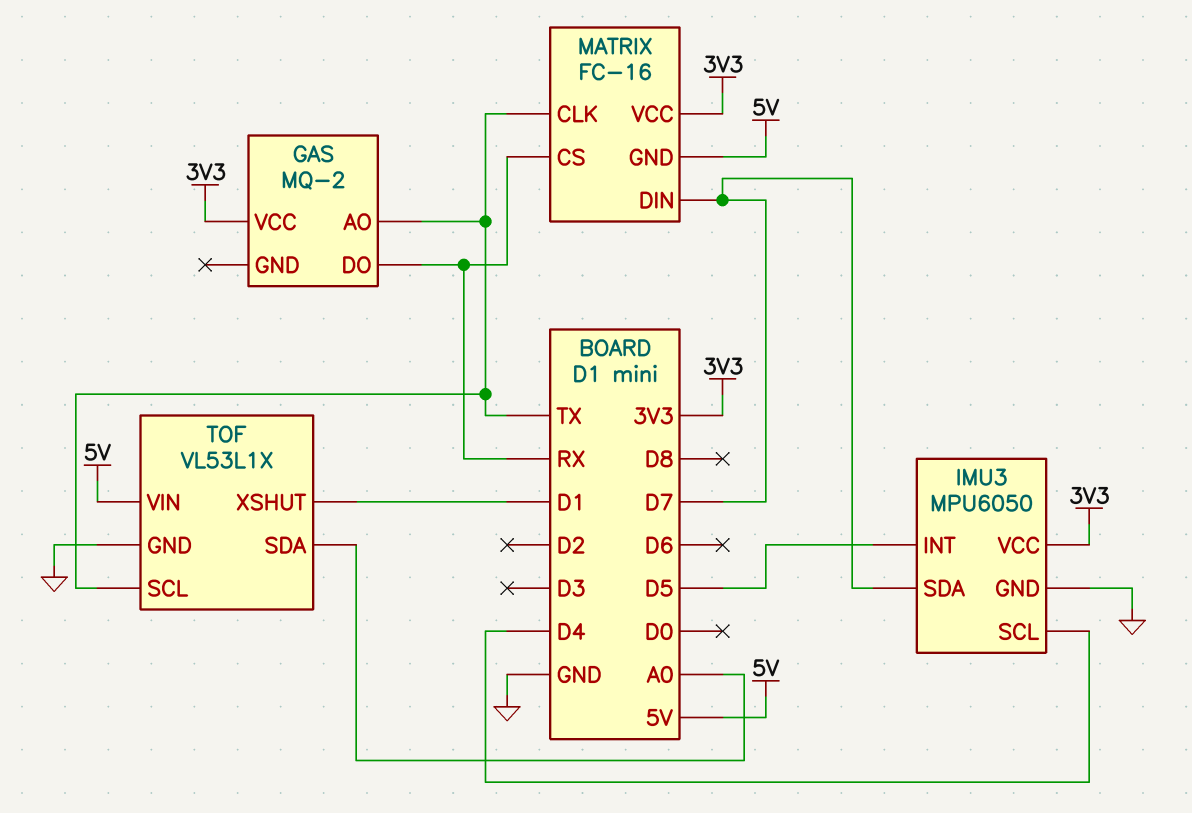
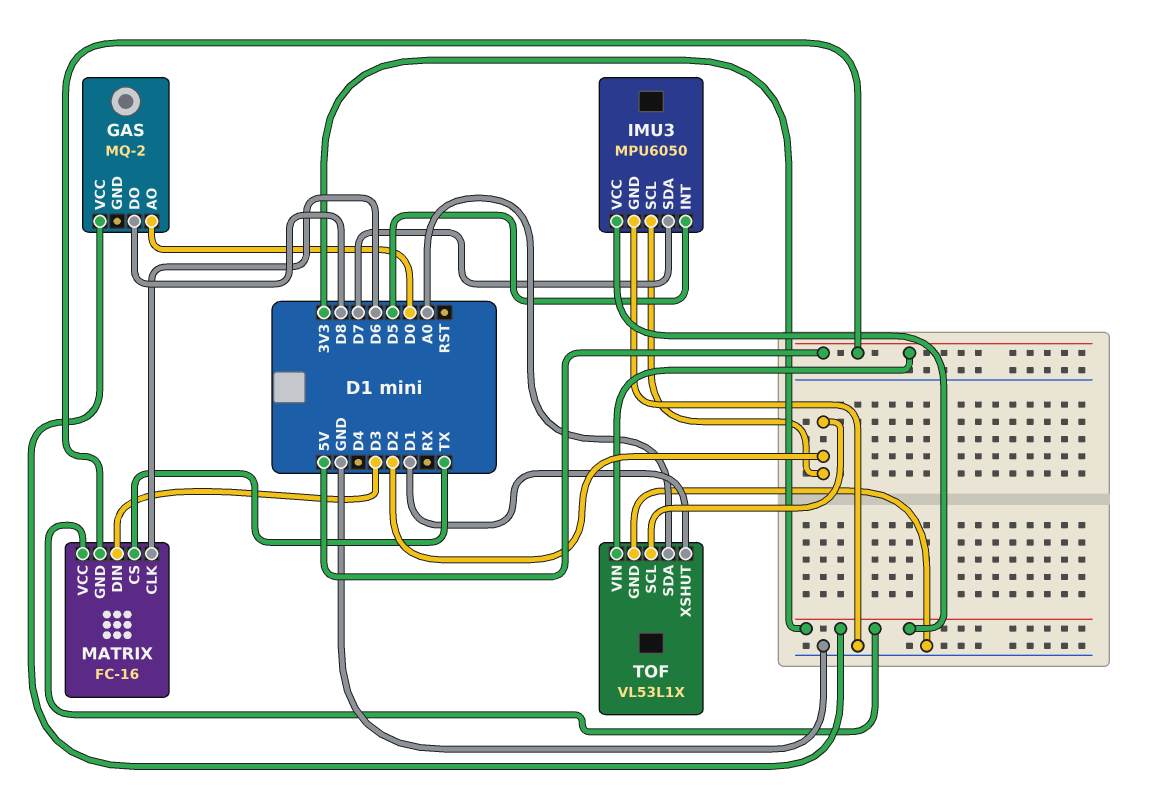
GAS pin AO: TX -> D0
GAS pin DO: RX -> D8
IMU3 pin SCL: D4 -> D2
MATRIX pin CLK: TX -> D6
MATRIX pin CS: RX -> TX
MATRIX pin DIN: D7 -> D3
TOF pin SCL: TX -> D2

